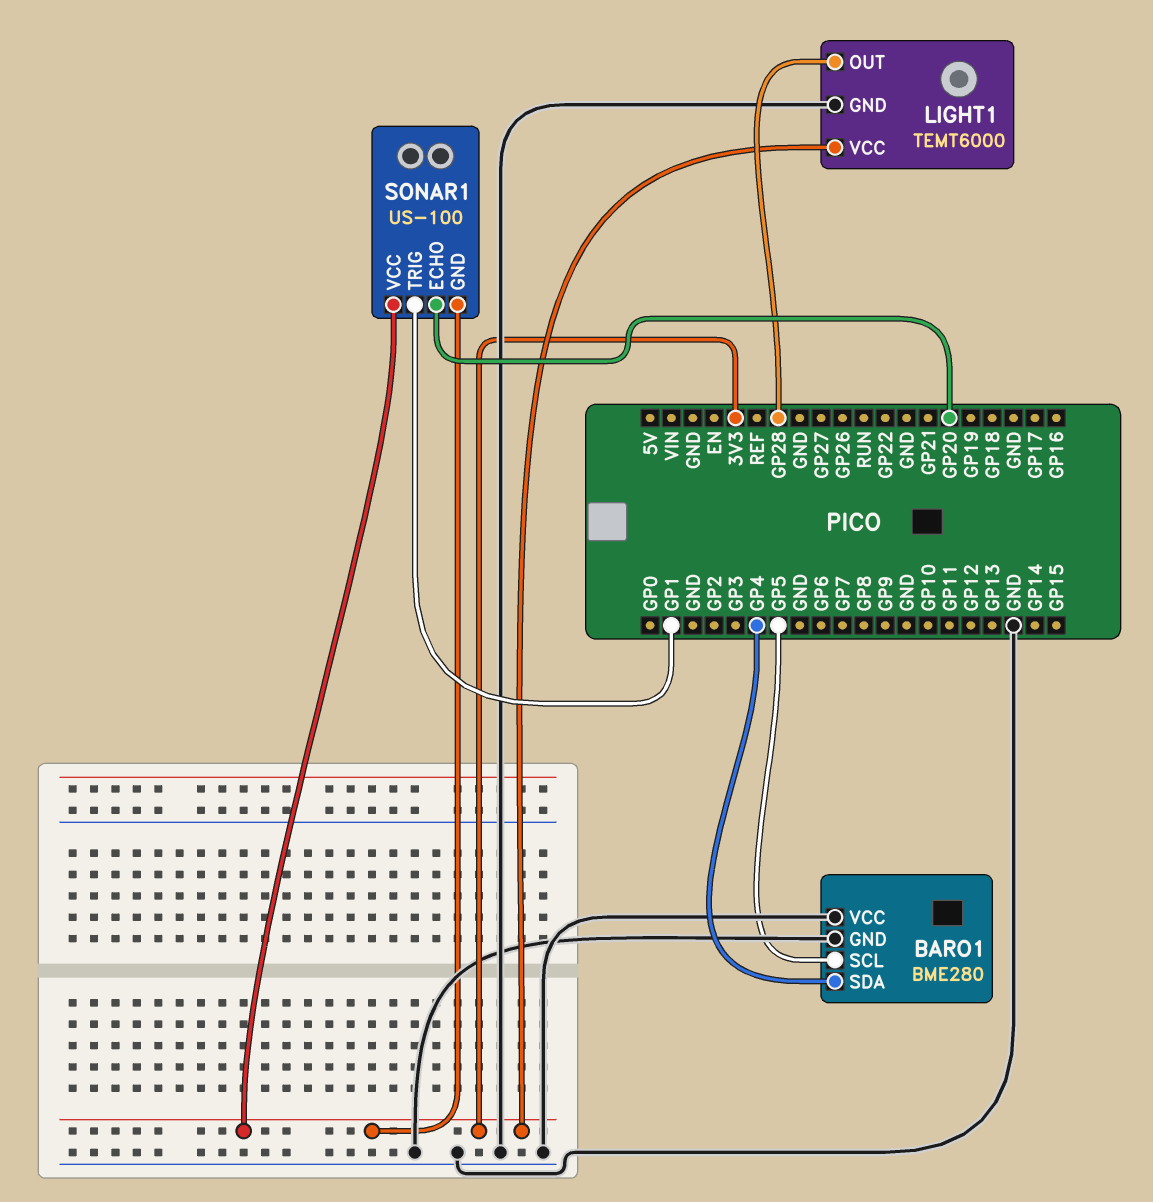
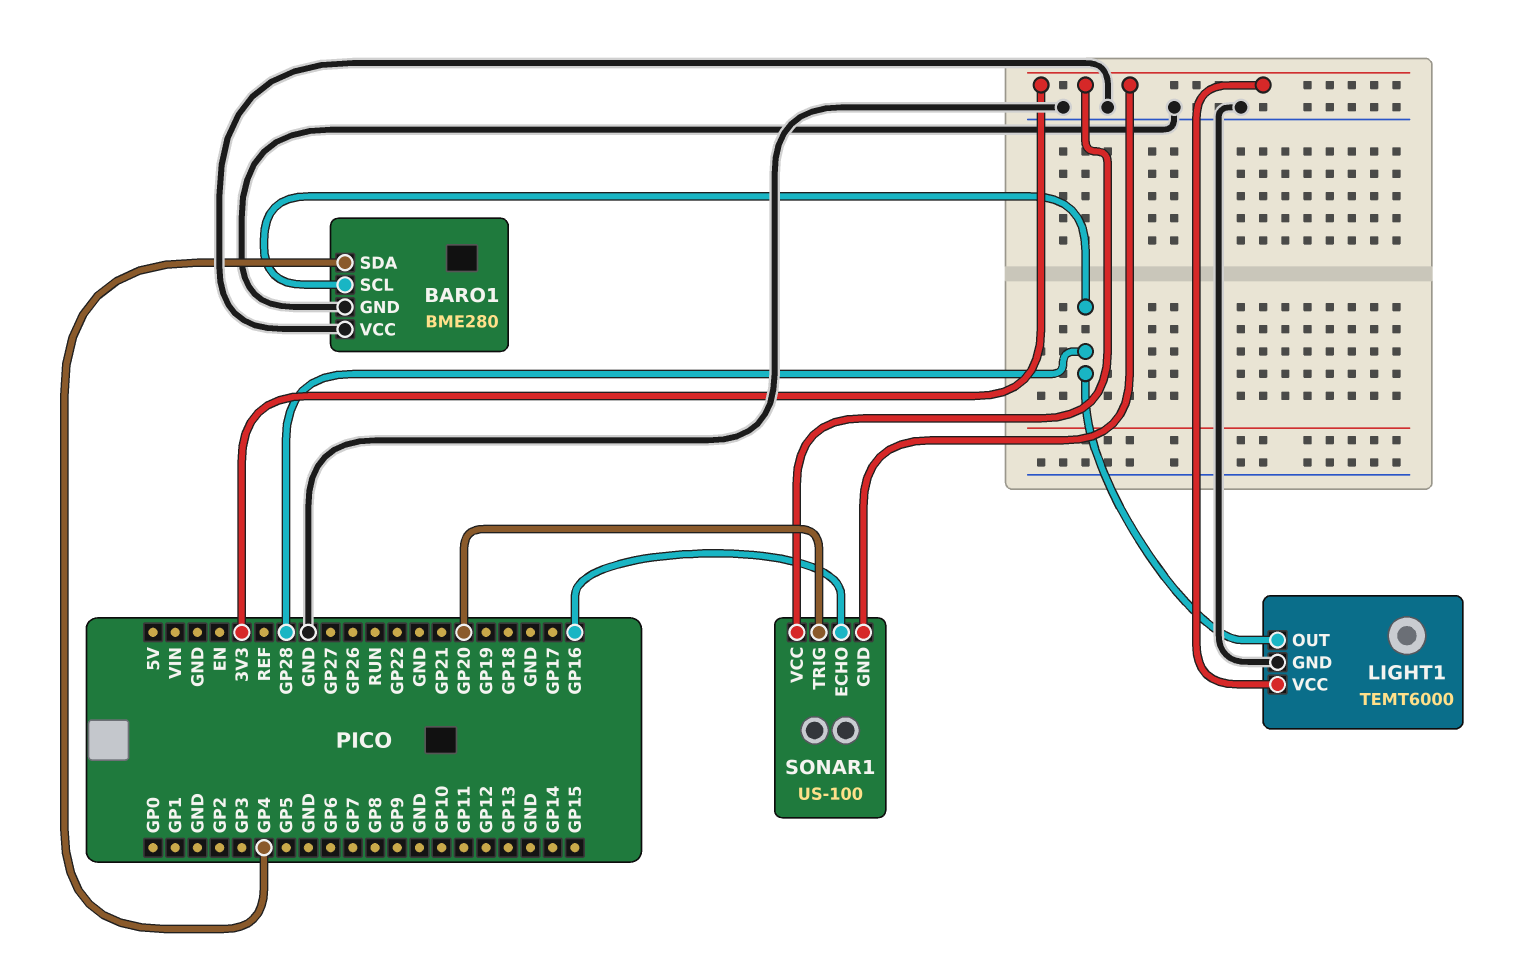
BARO1 pin SCL: GP5 -> GP28
SONAR1 pin ECHO: GP20 -> GP16
SONAR1 pin TRIG: GP1 -> GP20

